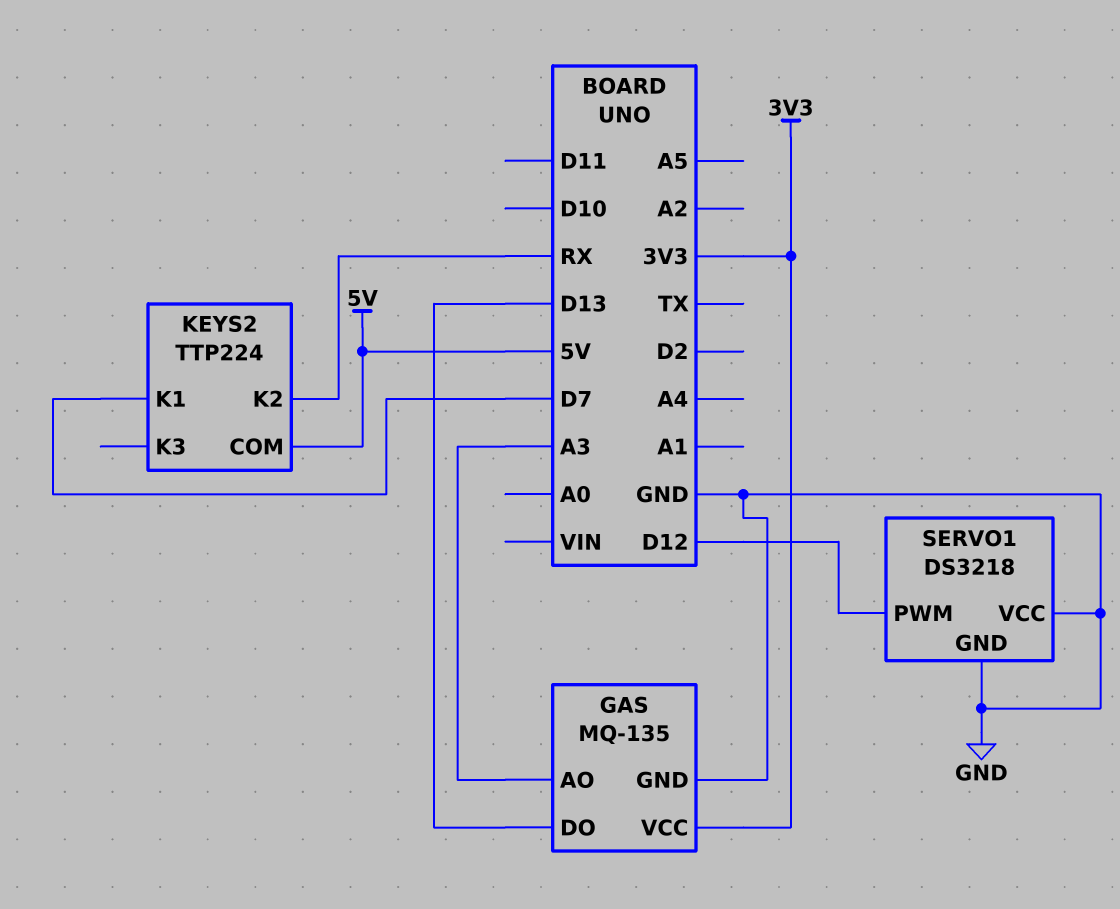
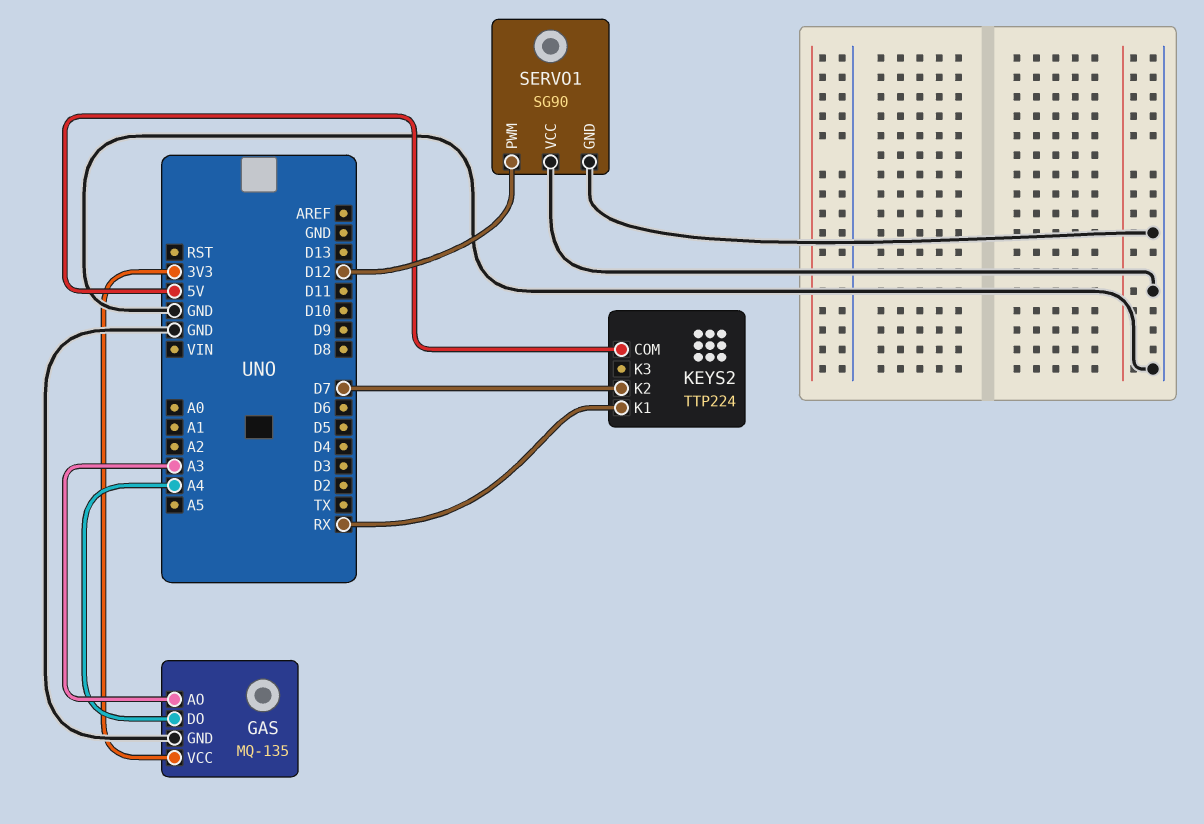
GAS pin DO: D13 -> A4
KEYS2 pin K1: D7 -> RX
KEYS2 pin K2: RX -> D7
SERVO1: DS3218 -> SG90

